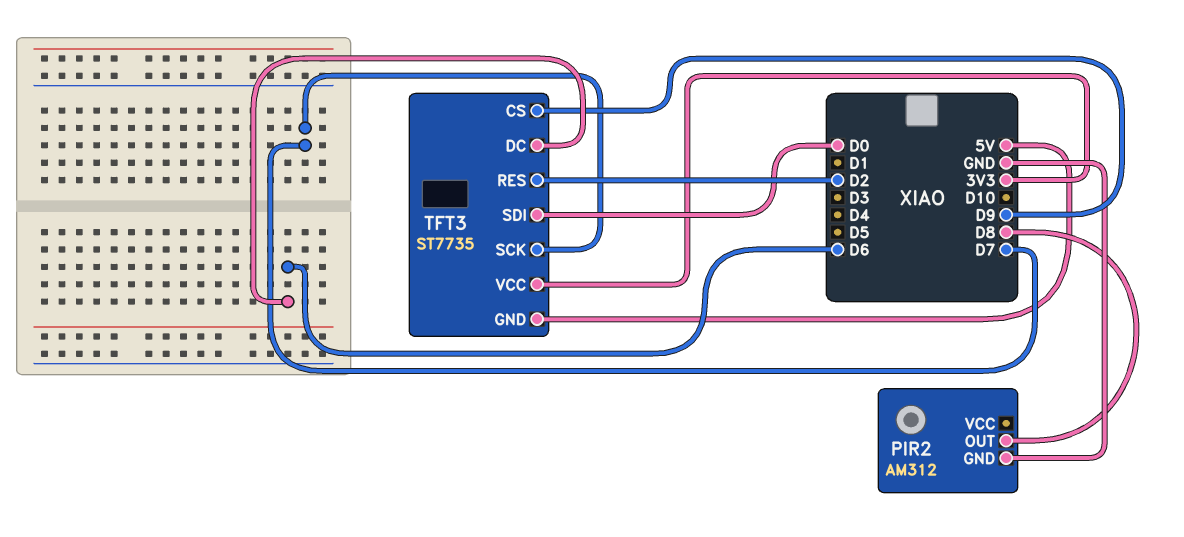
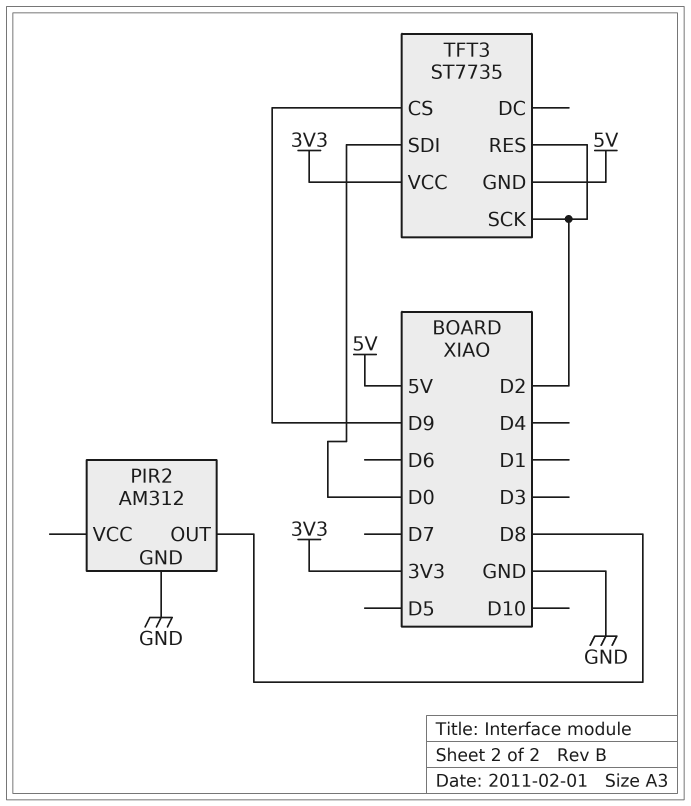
TFT3 pin DC: D6 -> none
TFT3 pin SCK: D7 -> D2

